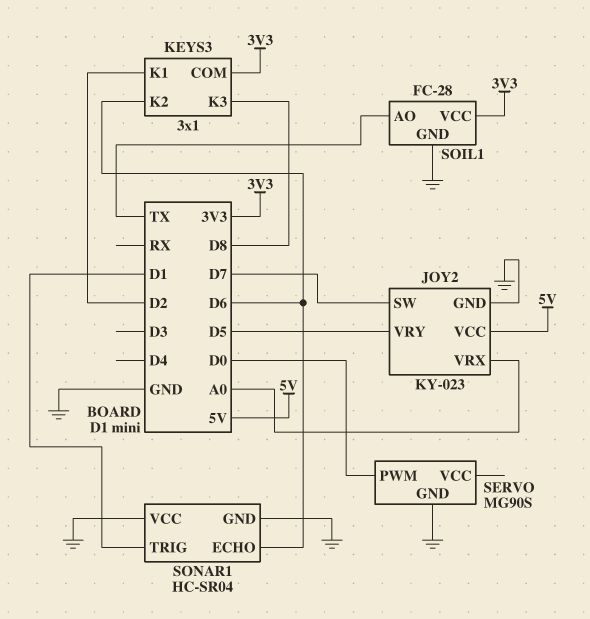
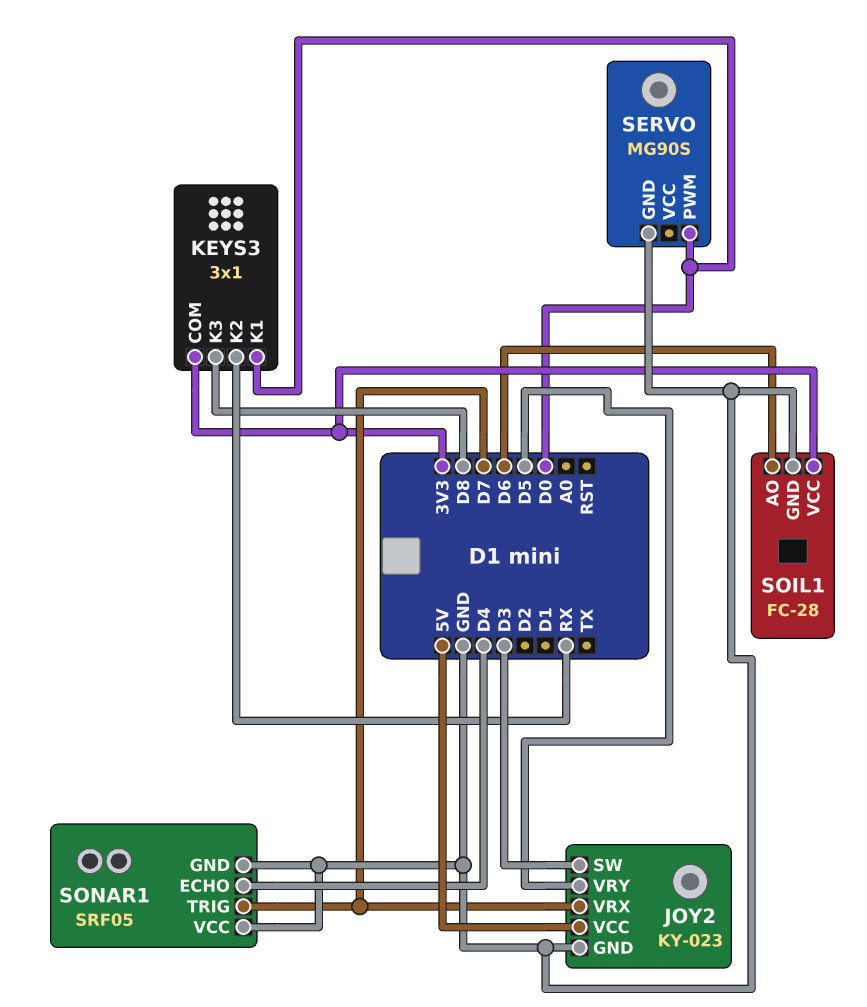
JOY2 pin SW: D7 -> D3
JOY2 pin VRX: A0 -> D7
KEYS3 pin K1: D2 -> D0
KEYS3 pin K2: D6 -> RX
SOIL1 pin AO: TX -> D6
SONAR1: HC-SR04 -> SRF05
SONAR1 pin ECHO: D6 -> D4
SONAR1 pin TRIG: D1 -> D7

